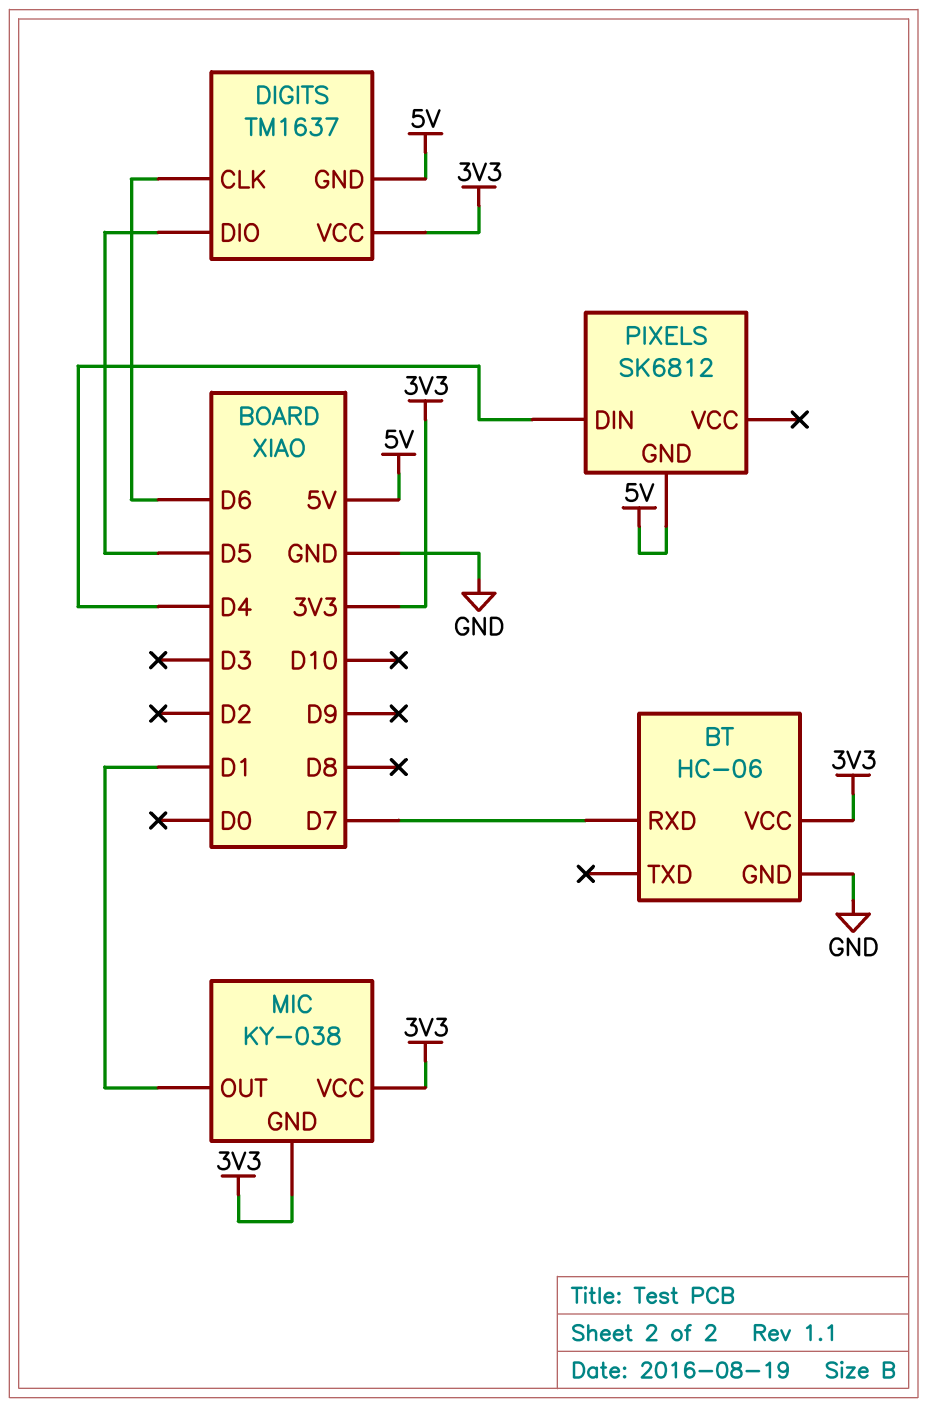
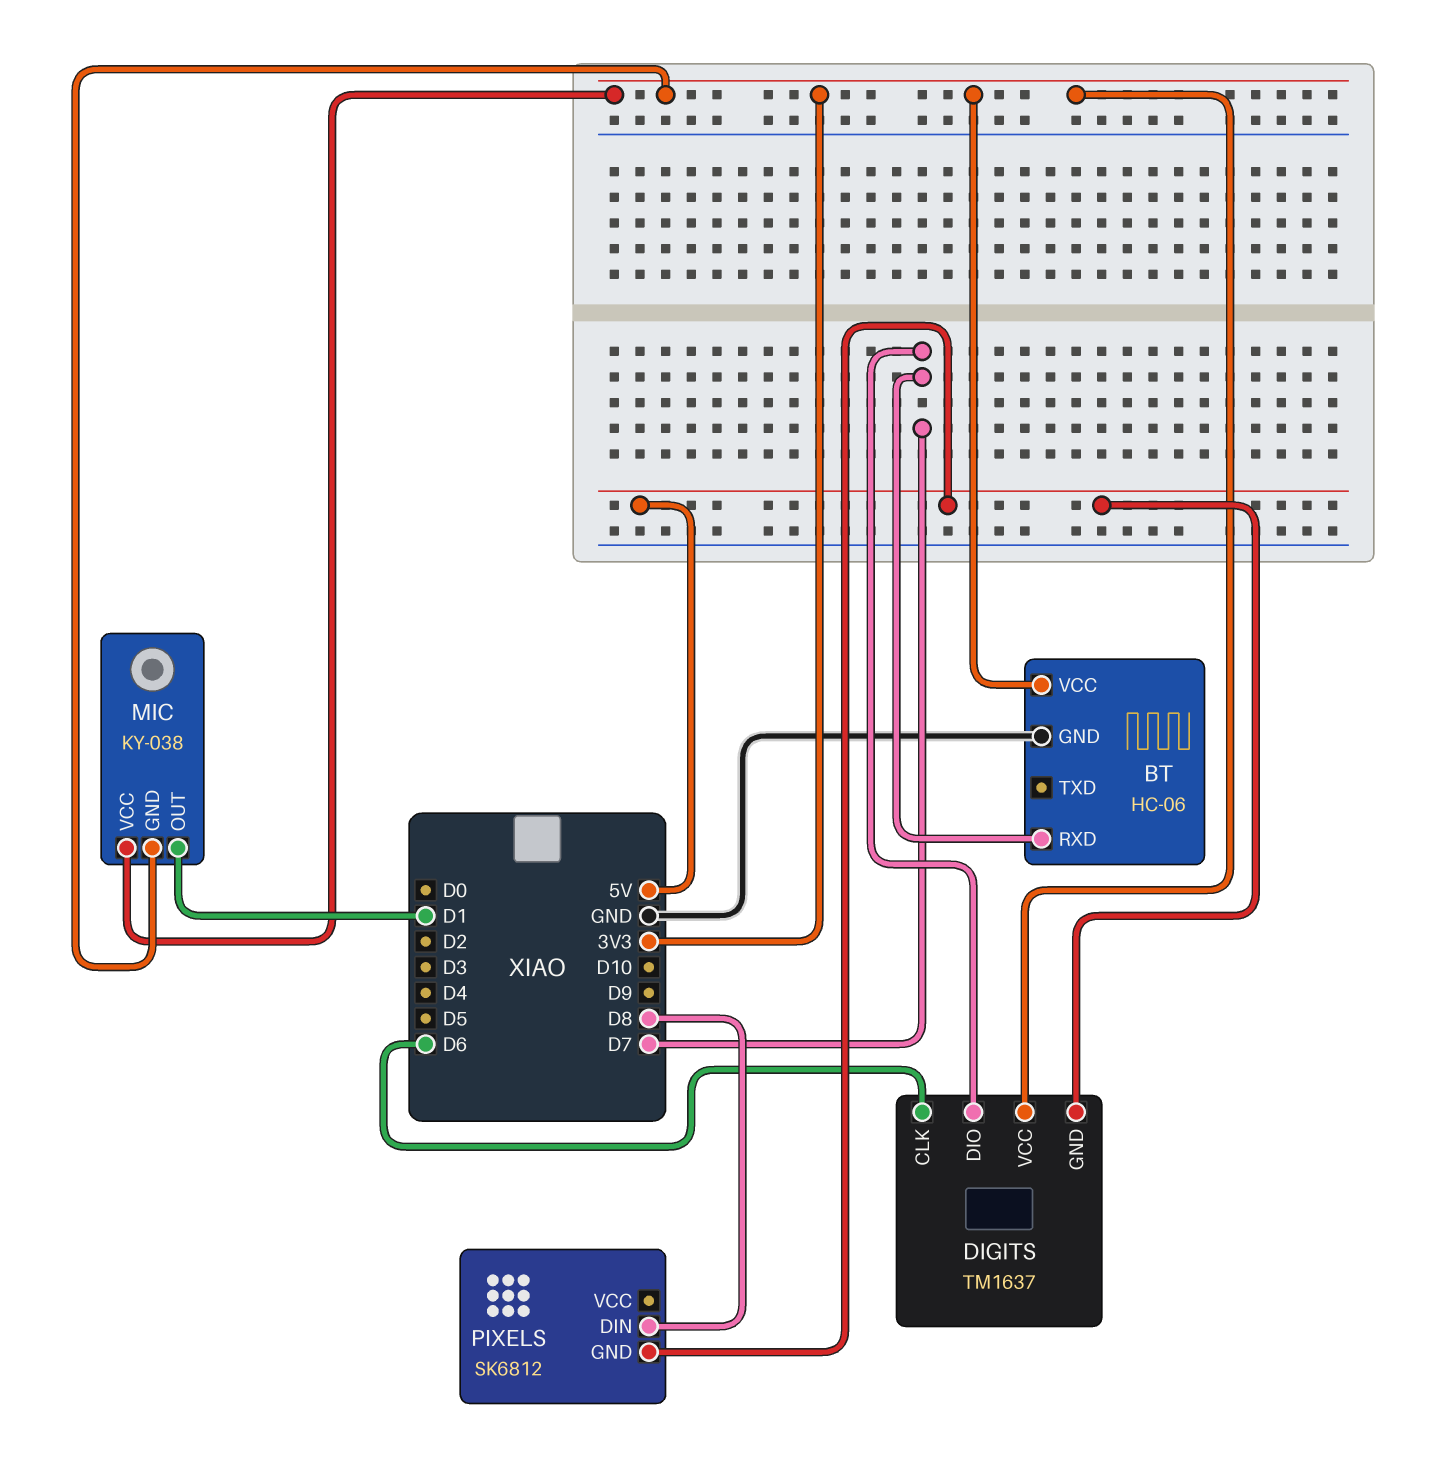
DIGITS pin DIO: D5 -> D7
PIXELS pin DIN: D4 -> D8

